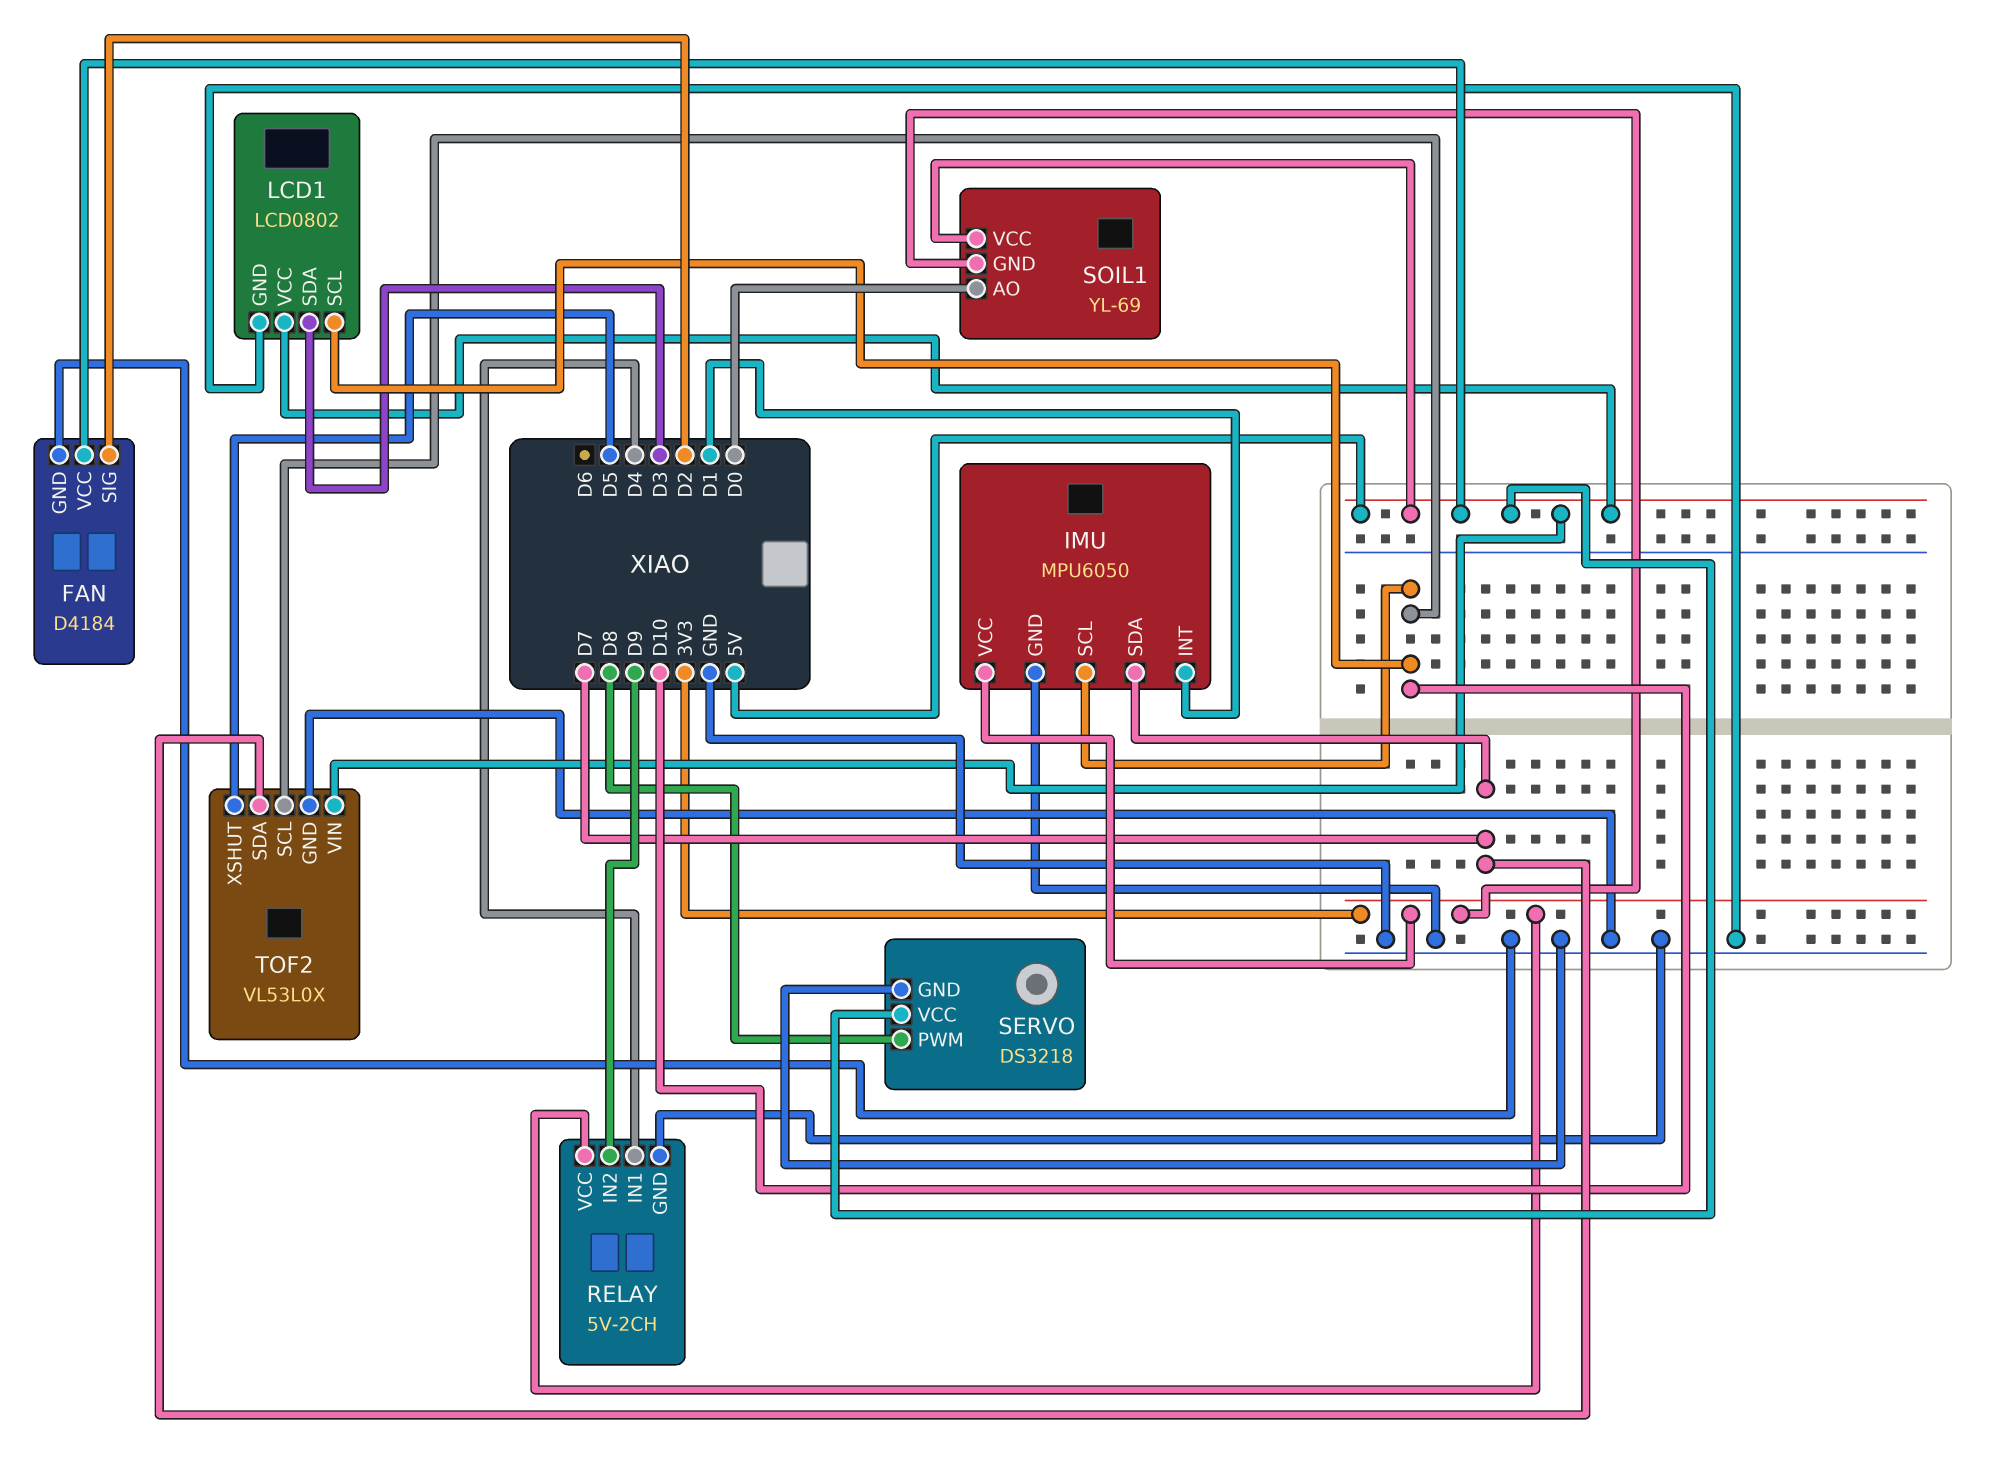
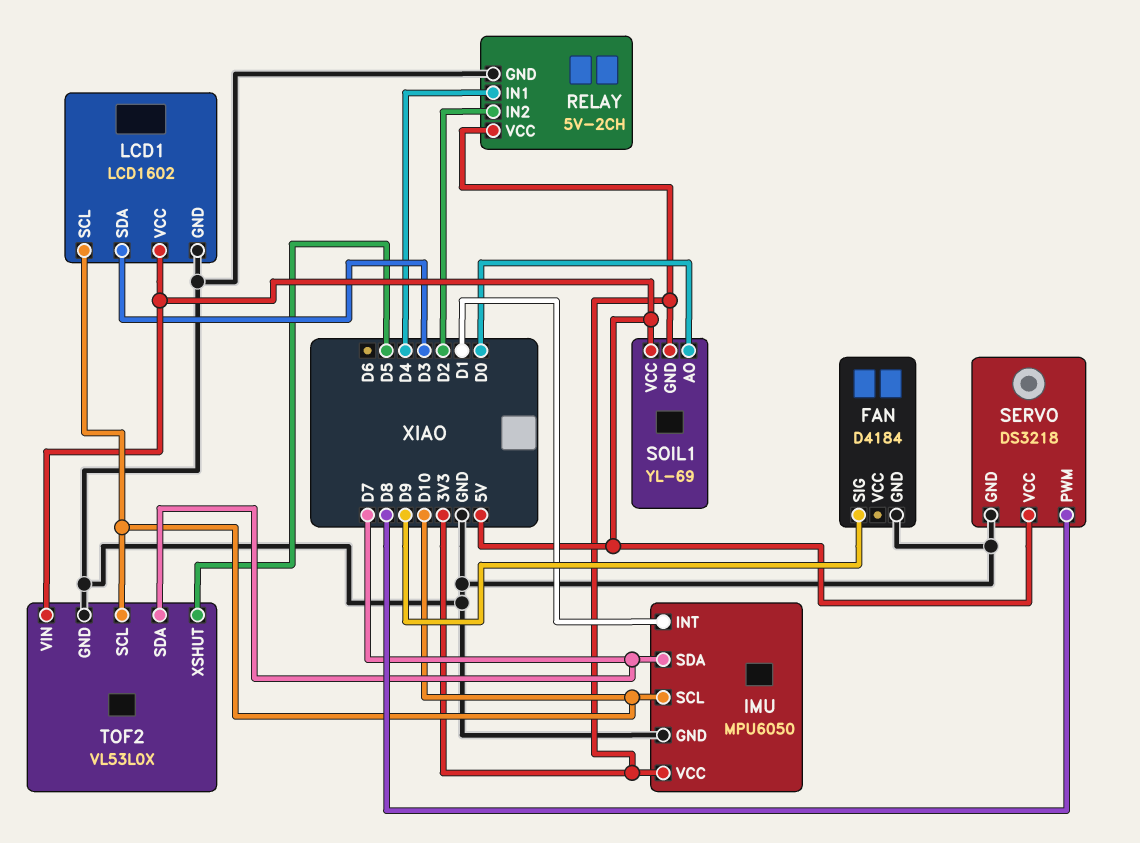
FAN pin SIG: D2 -> D9
FAN pin VCC: 5V -> none
LCD1: LCD0802 -> LCD1602
RELAY pin IN2: D9 -> D2

